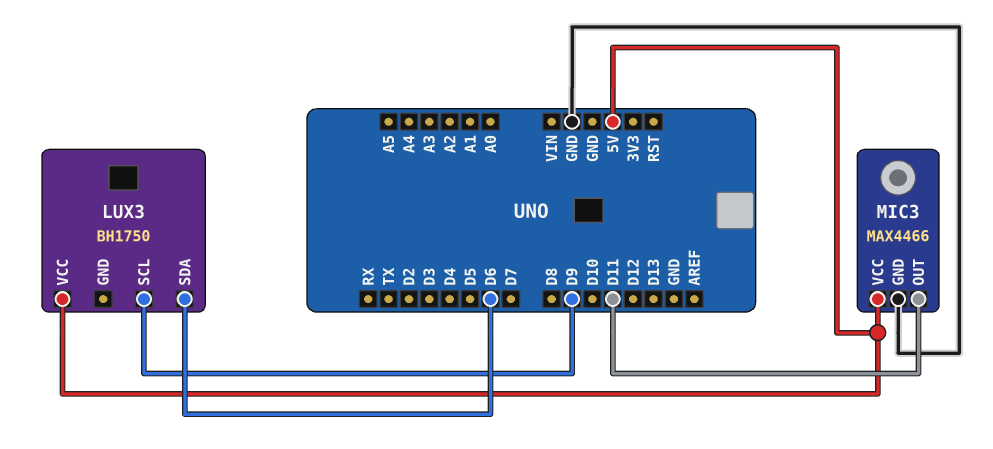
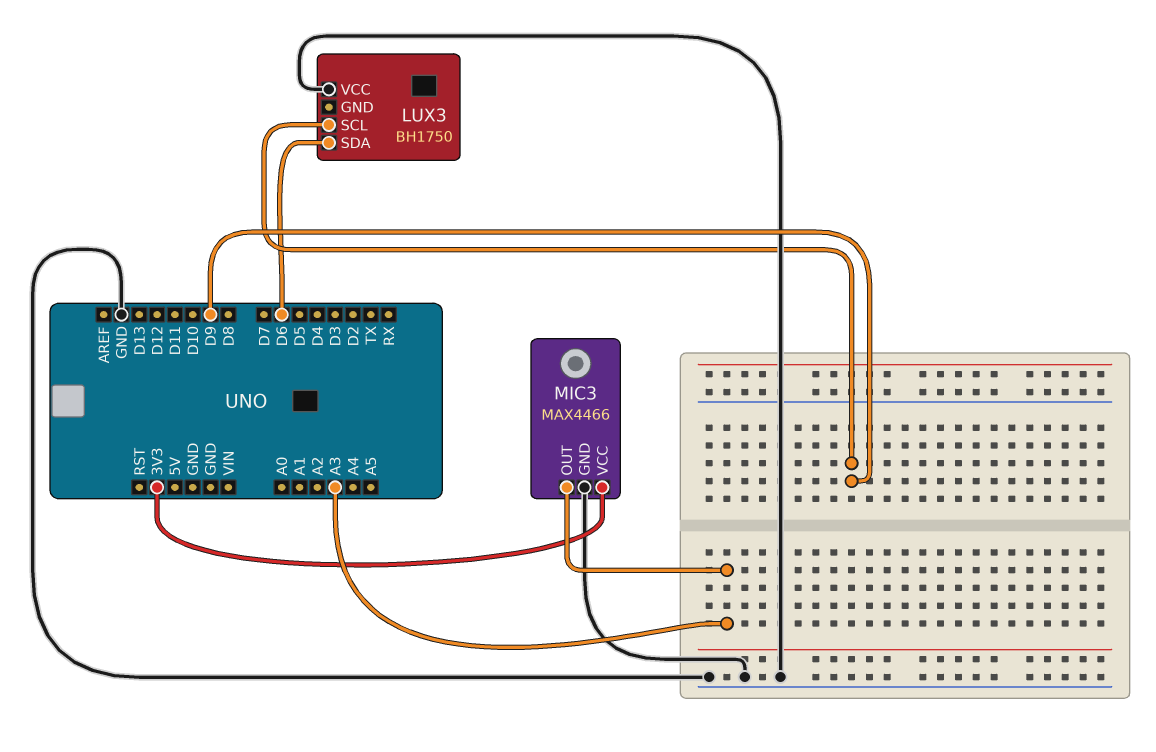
LUX3 pin VCC: 5V -> GND
MIC3 pin OUT: D11 -> A3
MIC3 pin VCC: 5V -> 3V3

